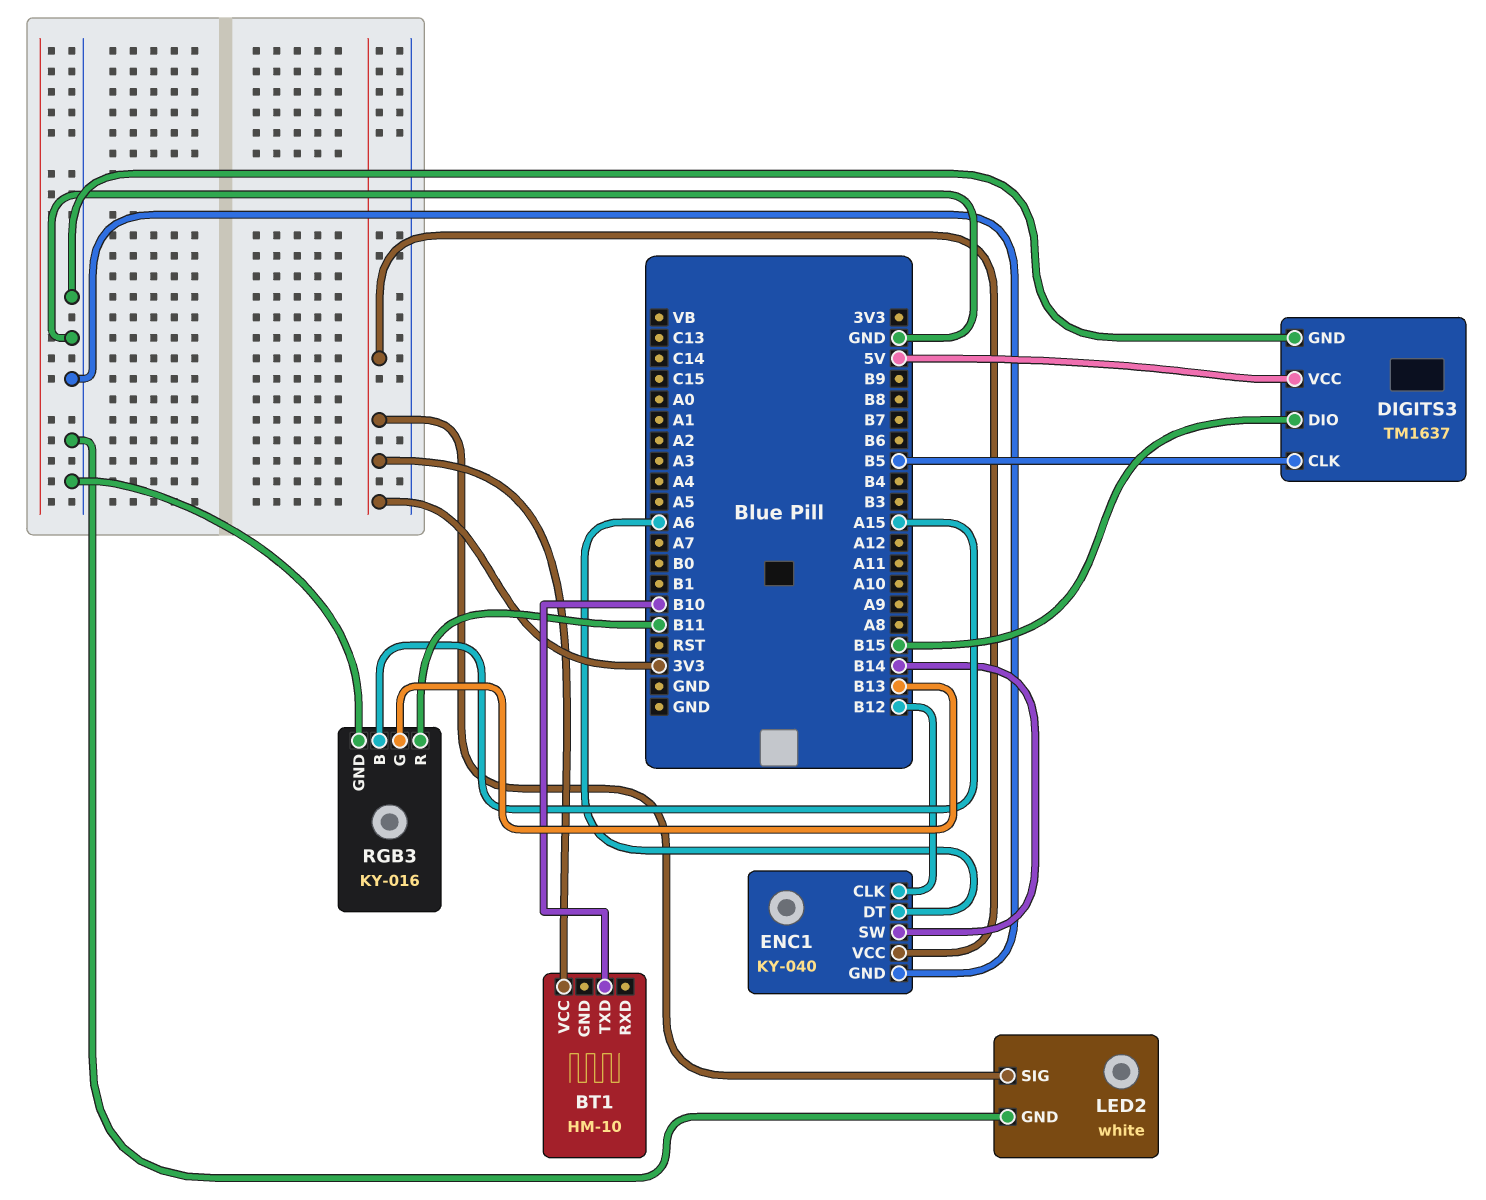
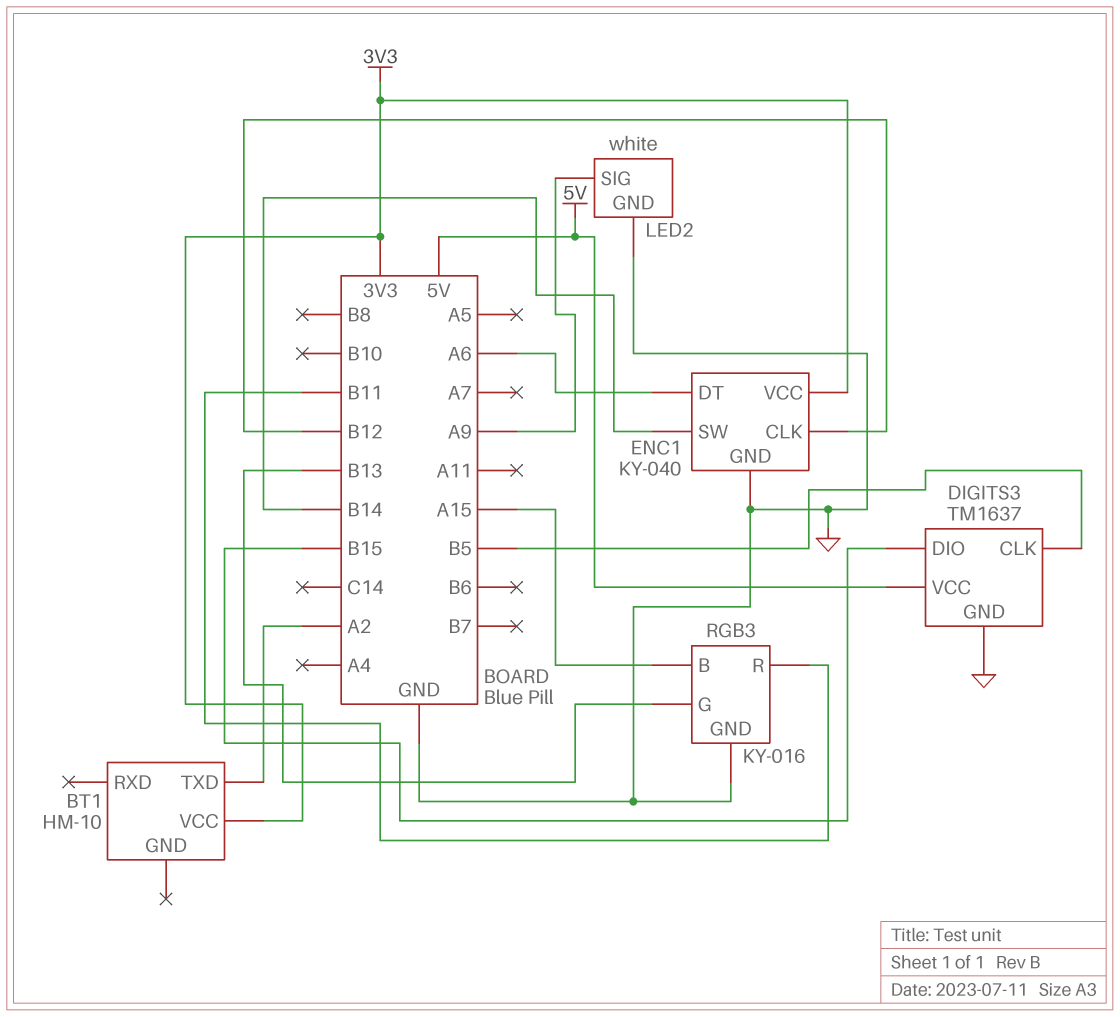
BT1 pin TXD: B10 -> A2
LED2 pin SIG: 3V3 -> A9

